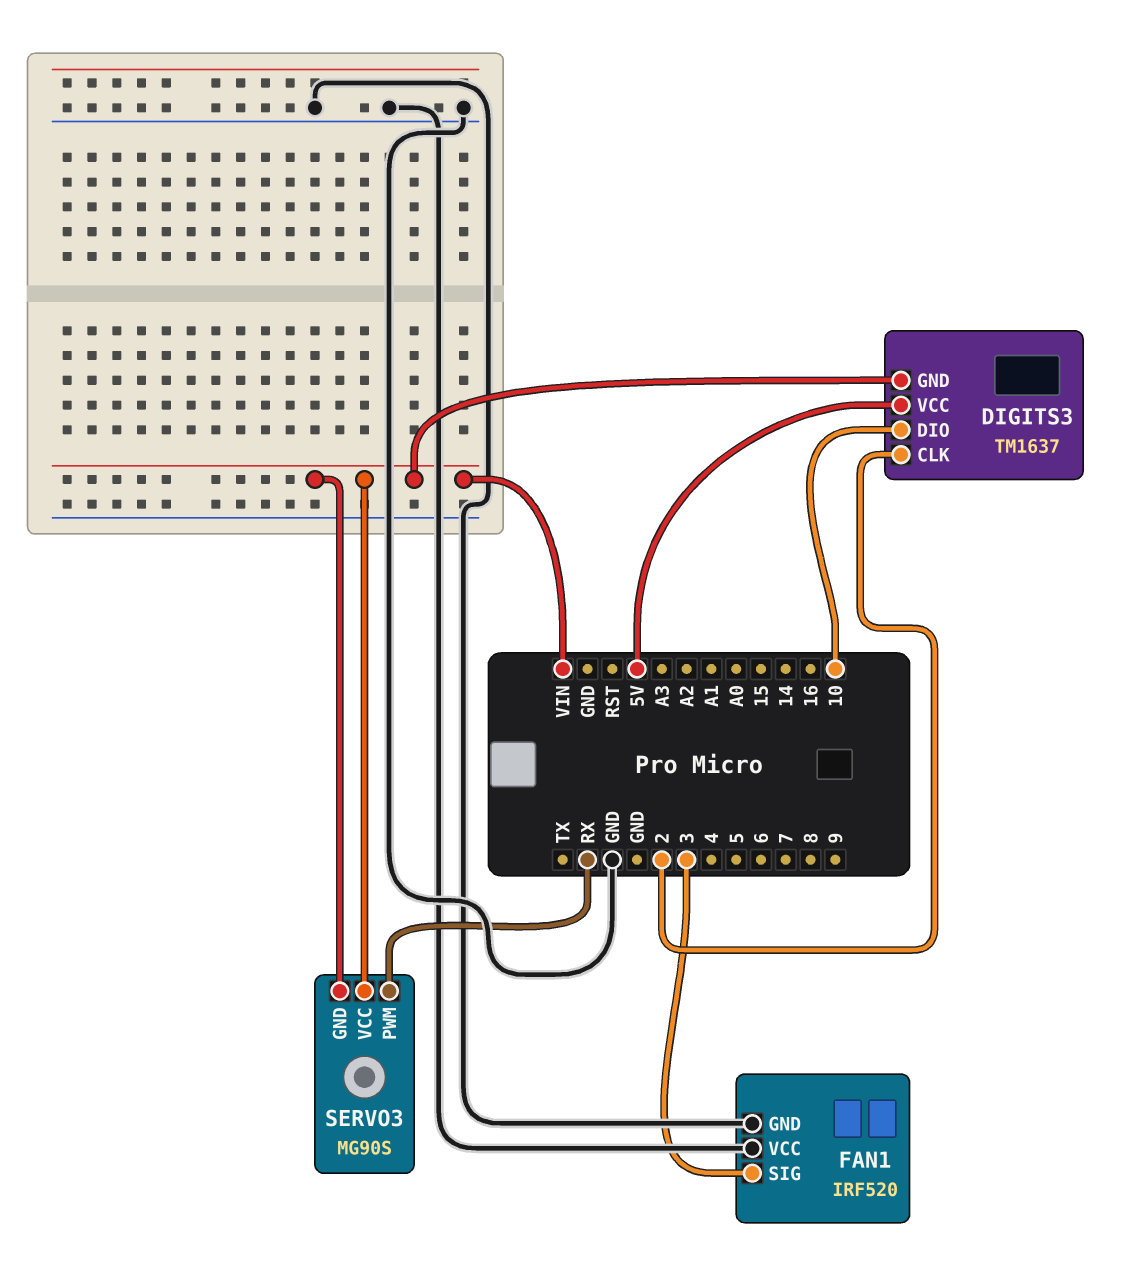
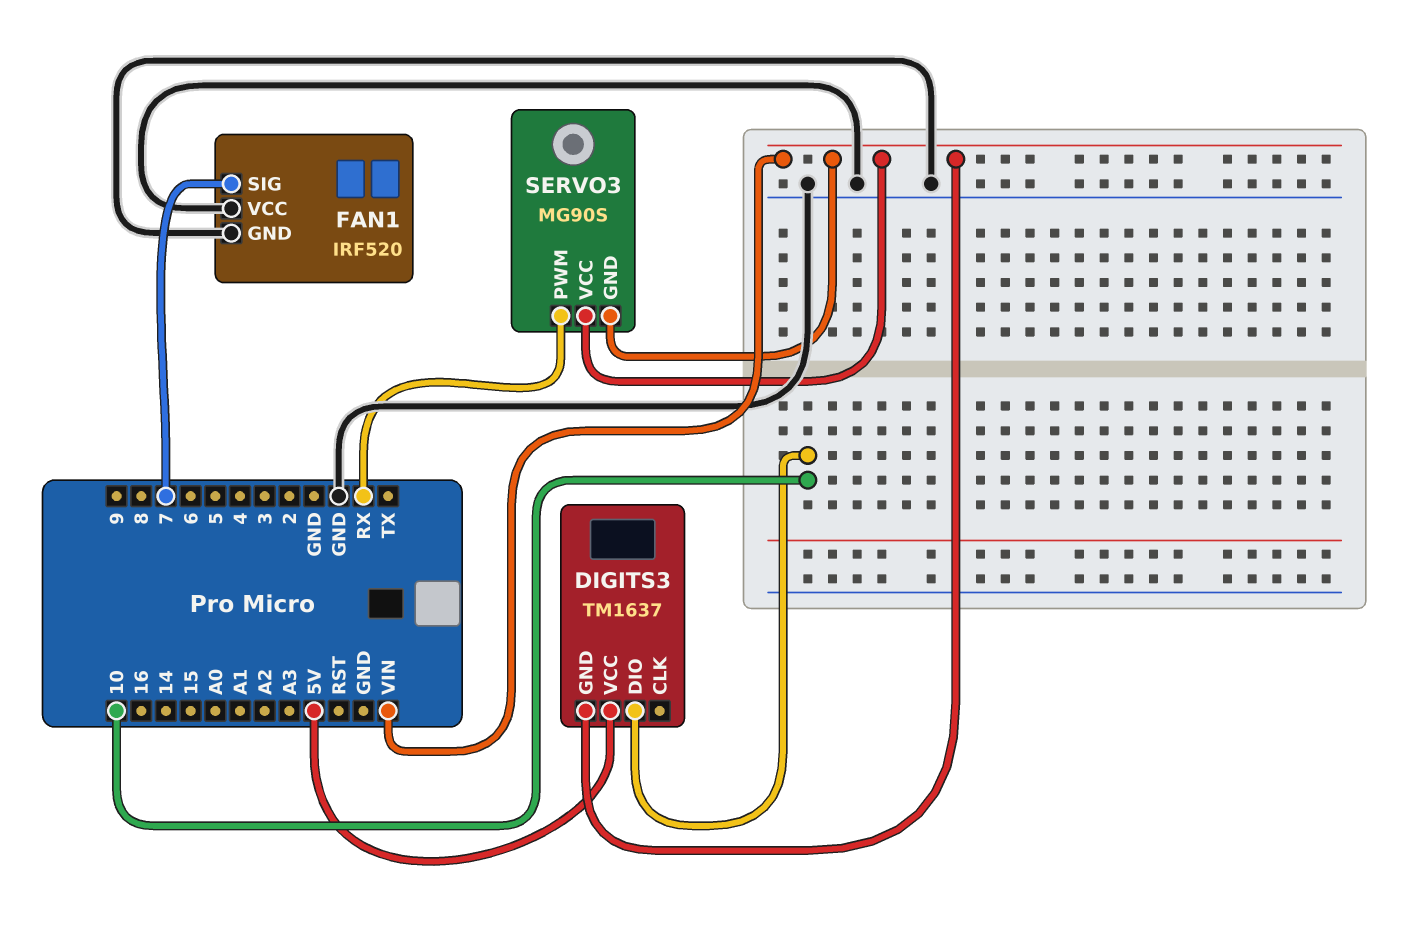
DIGITS3 pin CLK: 2 -> none
FAN1 pin SIG: 3 -> 7

